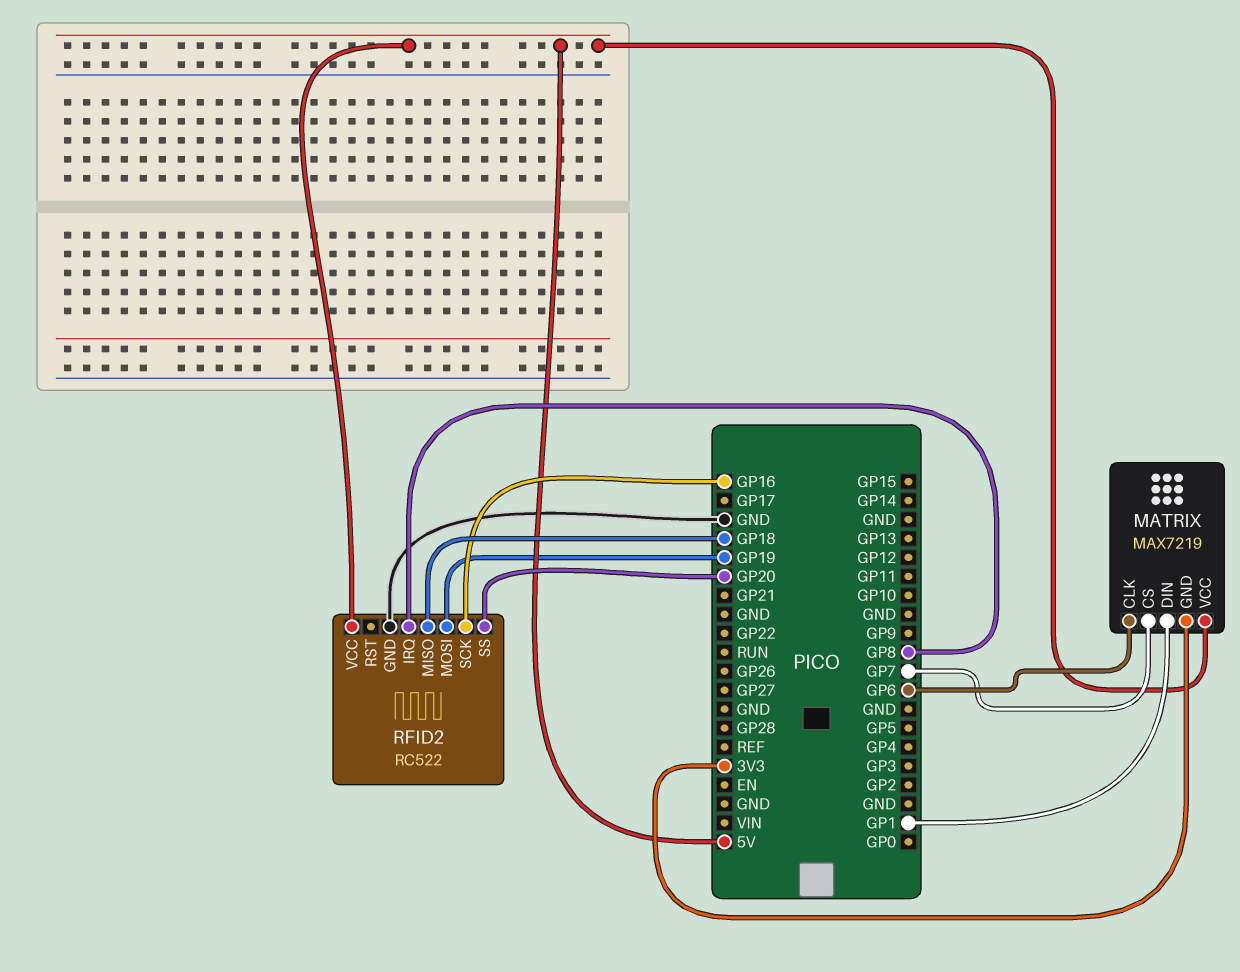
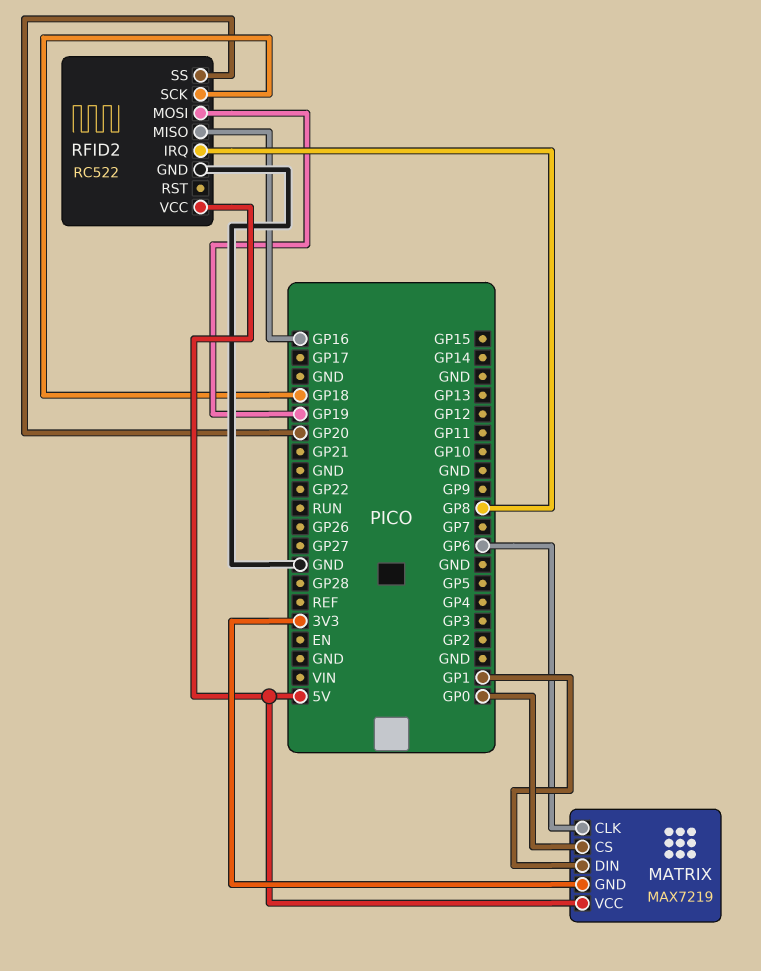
MATRIX pin CS: GP7 -> GP0
RFID2 pin MISO: GP18 -> GP16
RFID2 pin SCK: GP16 -> GP18

